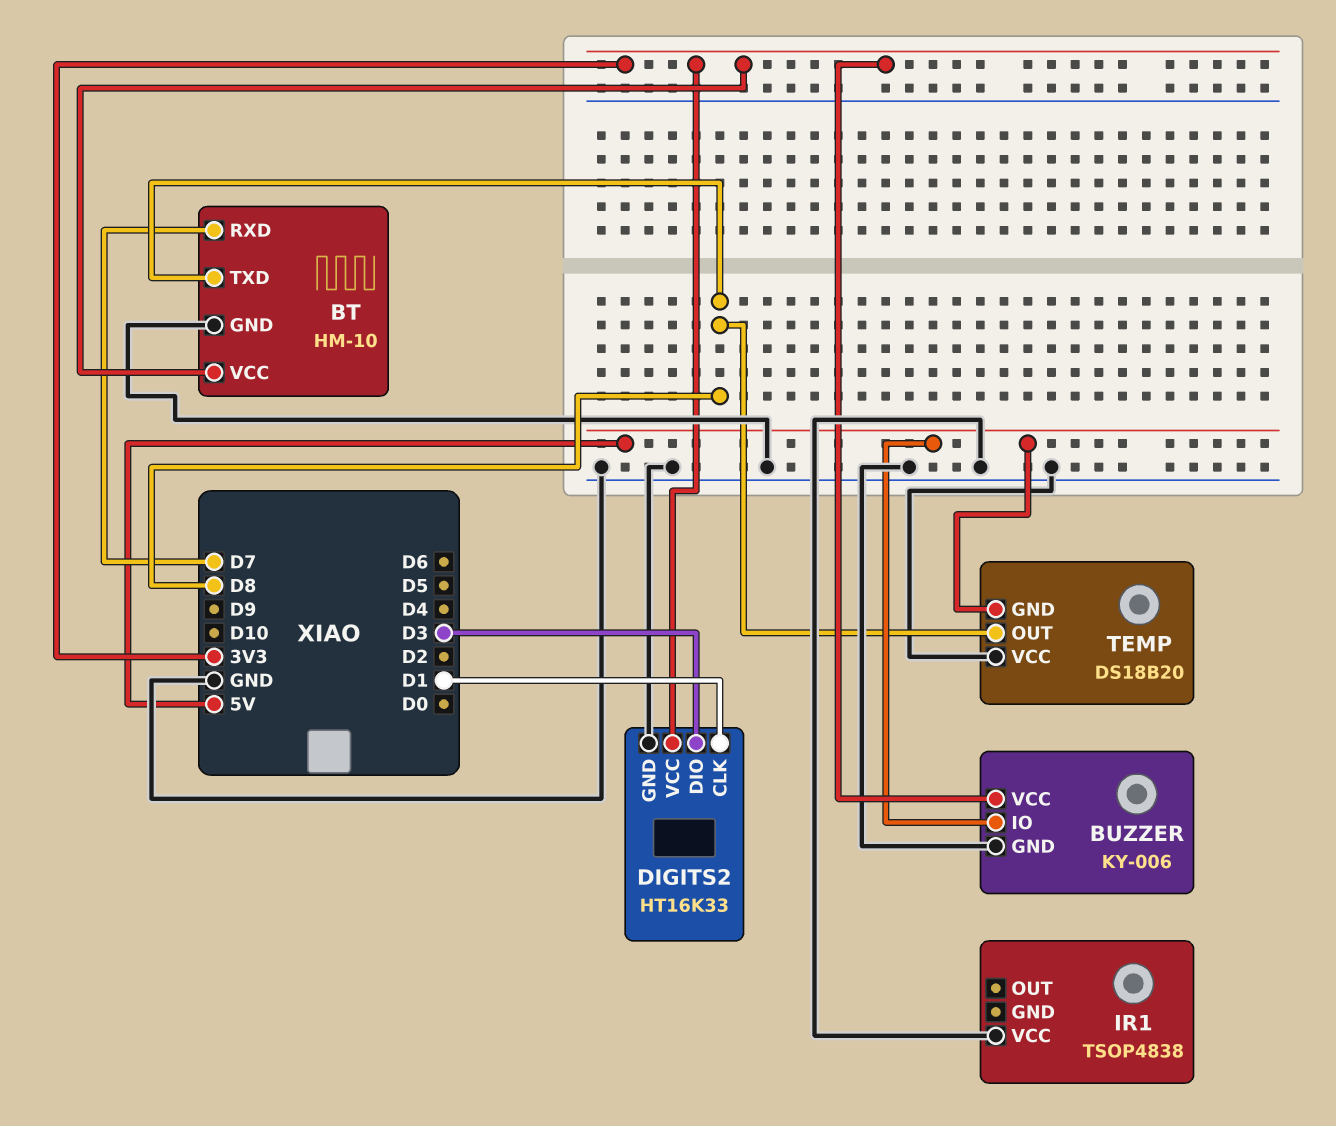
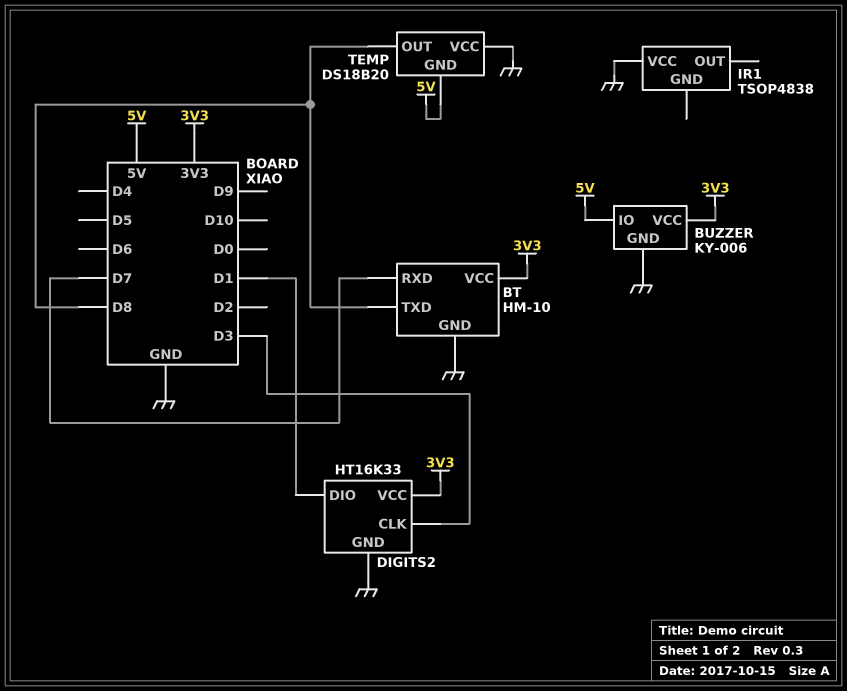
DIGITS2 pin CLK: D1 -> D3
DIGITS2 pin DIO: D3 -> D1

